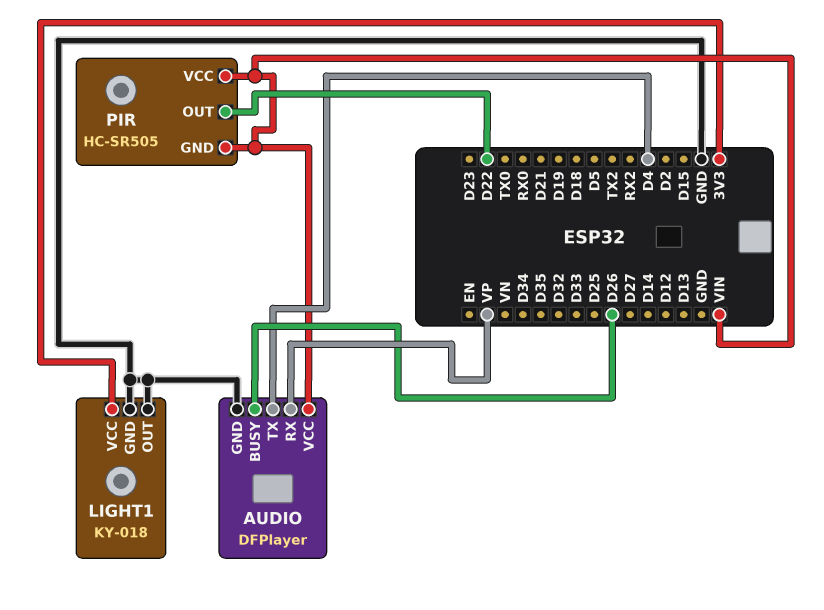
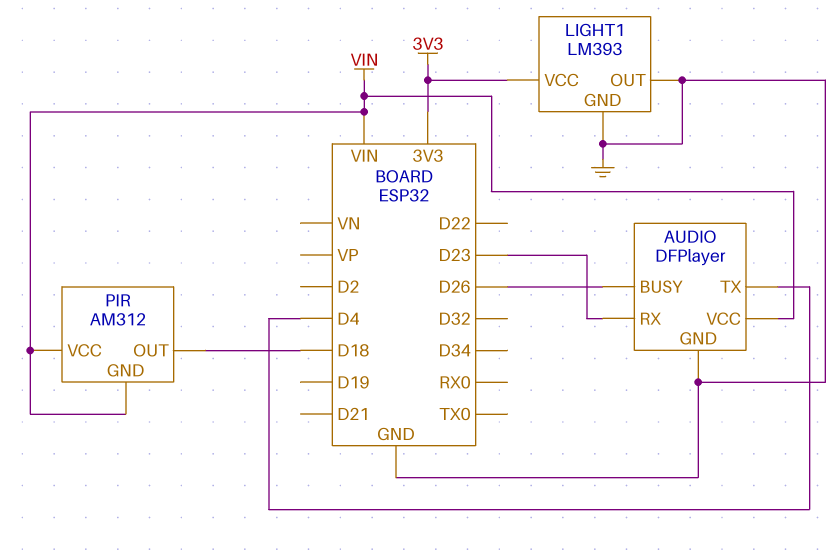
AUDIO pin RX: VP -> D23
LIGHT1: KY-018 -> LM393
PIR: HC-SR505 -> AM312
PIR pin OUT: D22 -> D18

